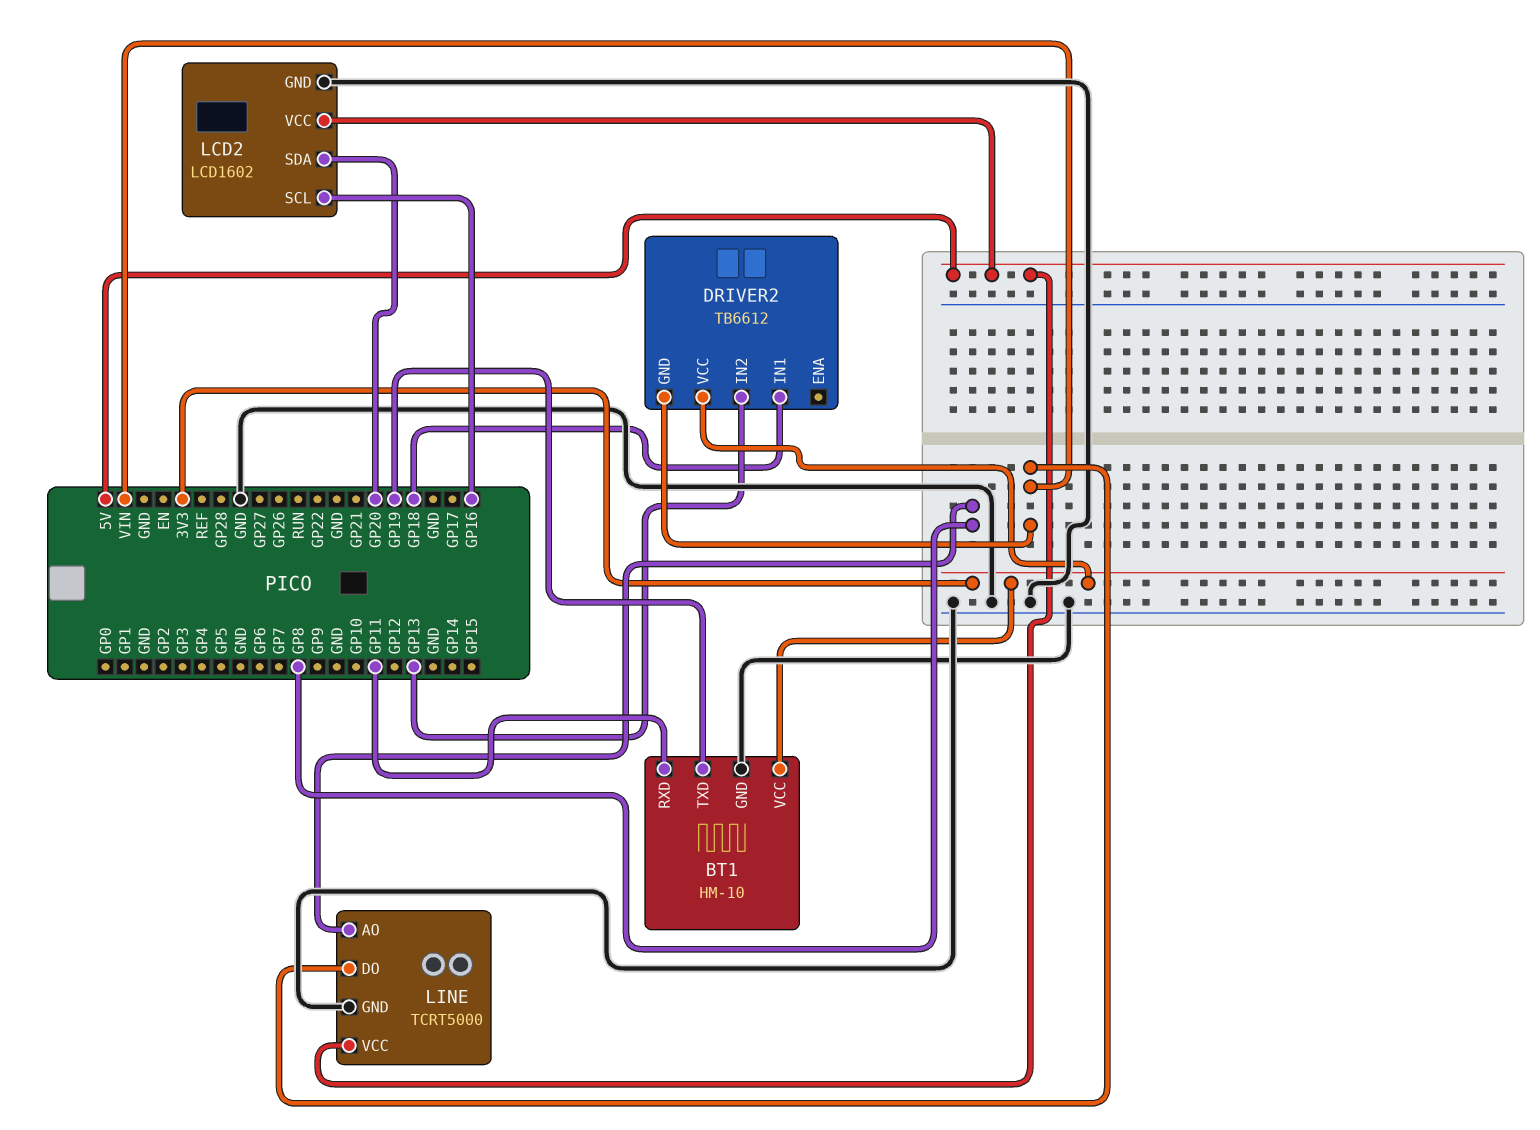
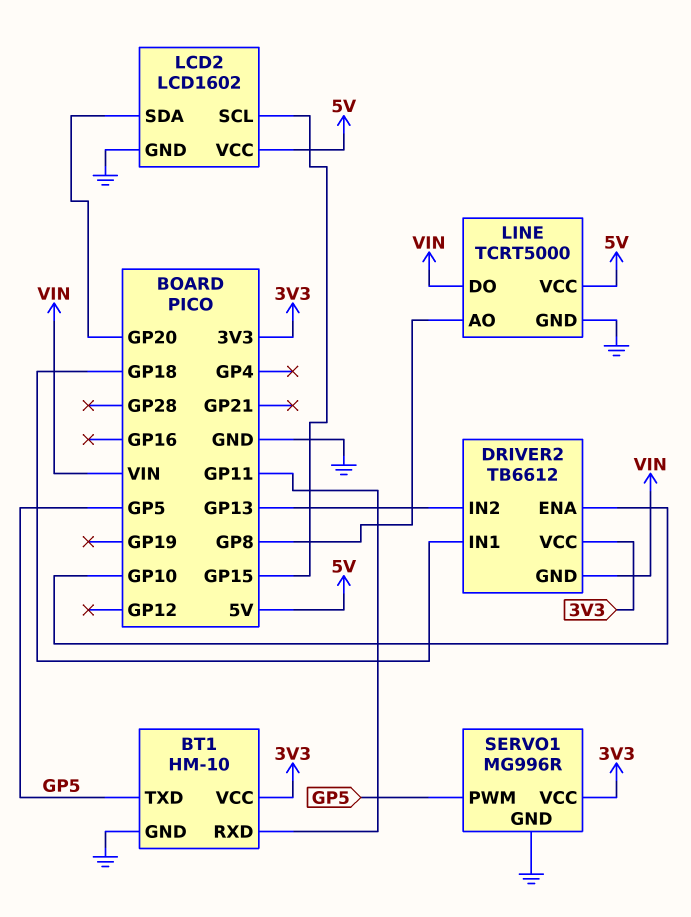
BT1 pin TXD: GP19 -> GP5
DRIVER2 pin ENA: none -> GP10
LCD2 pin SCL: GP16 -> GP15
SERVO1: none -> MG996R
SERVO1 pin GND: none -> GND
SERVO1 pin PWM: none -> GP5
SERVO1 pin VCC: none -> 3V3

